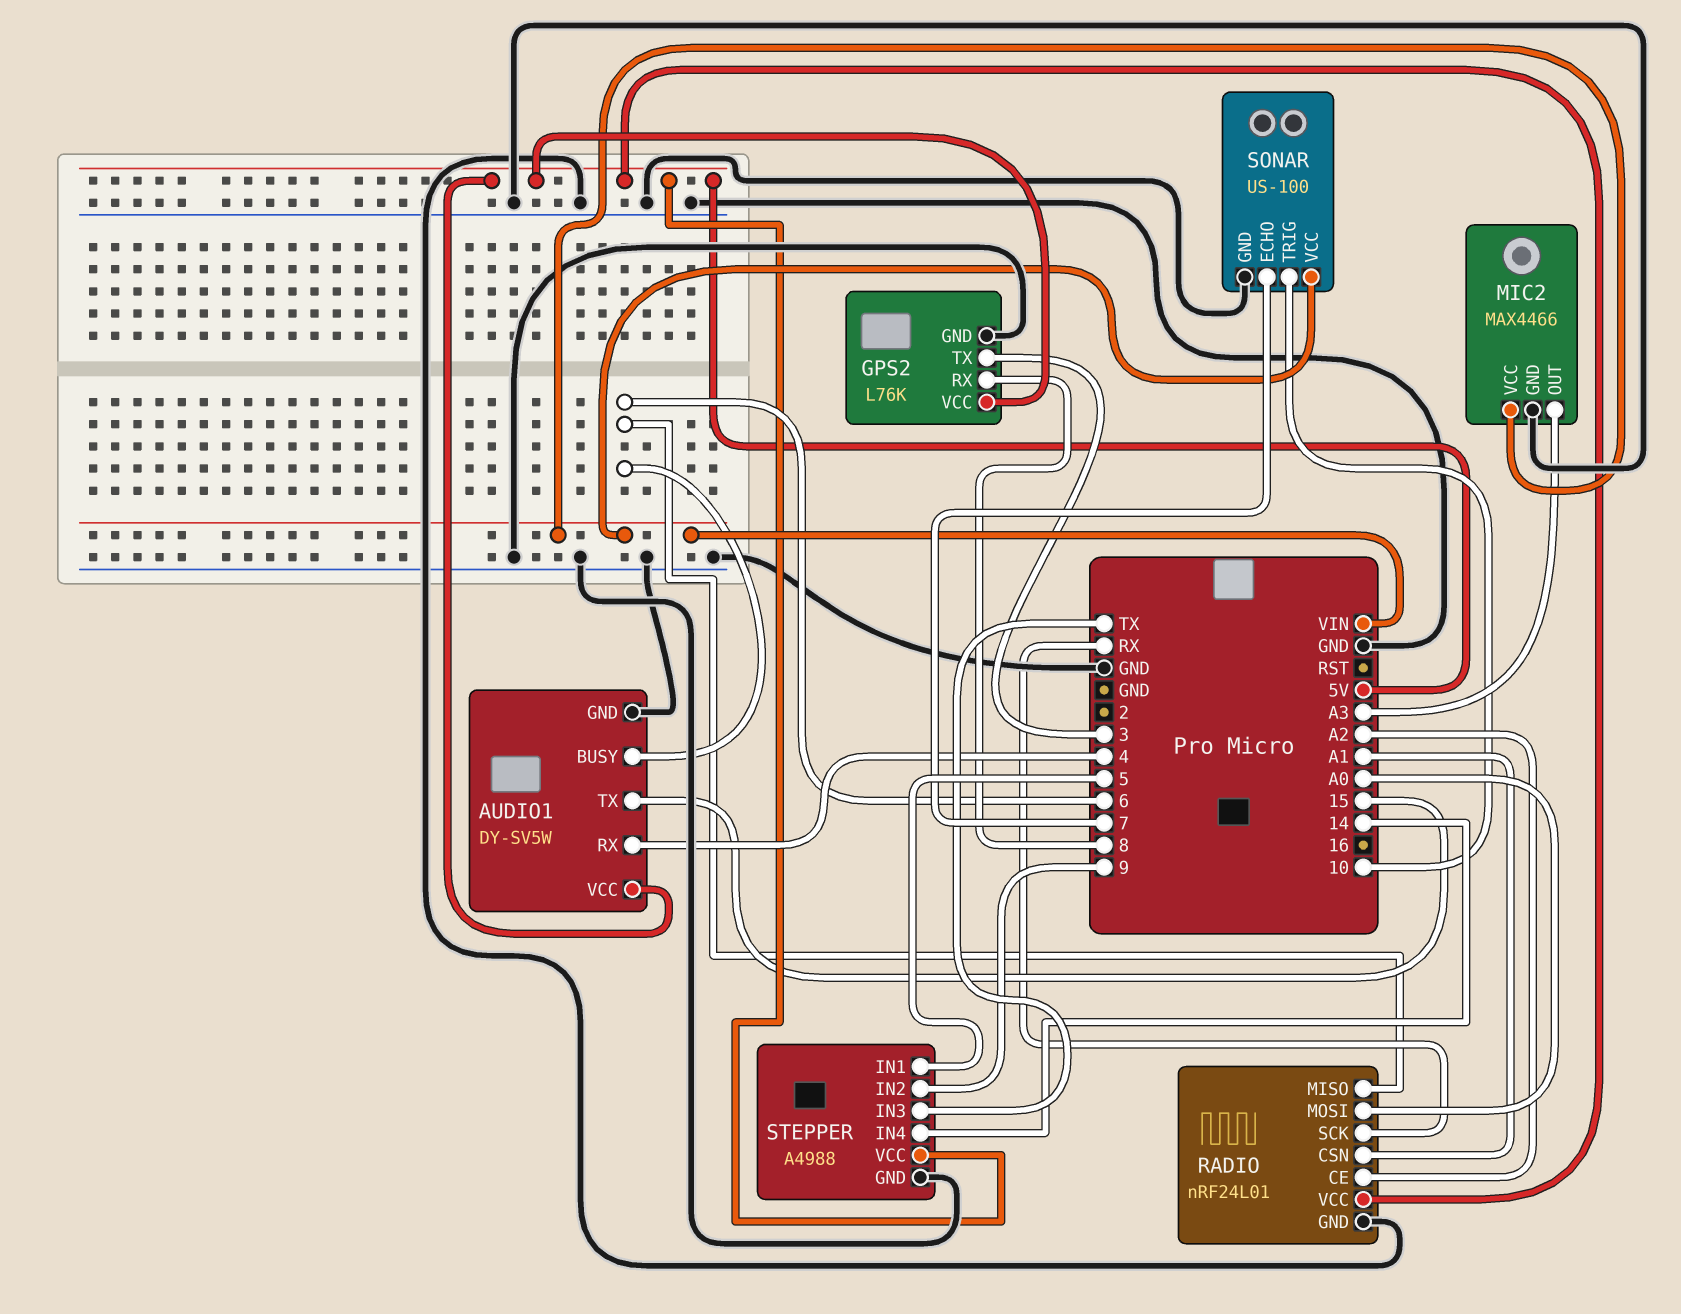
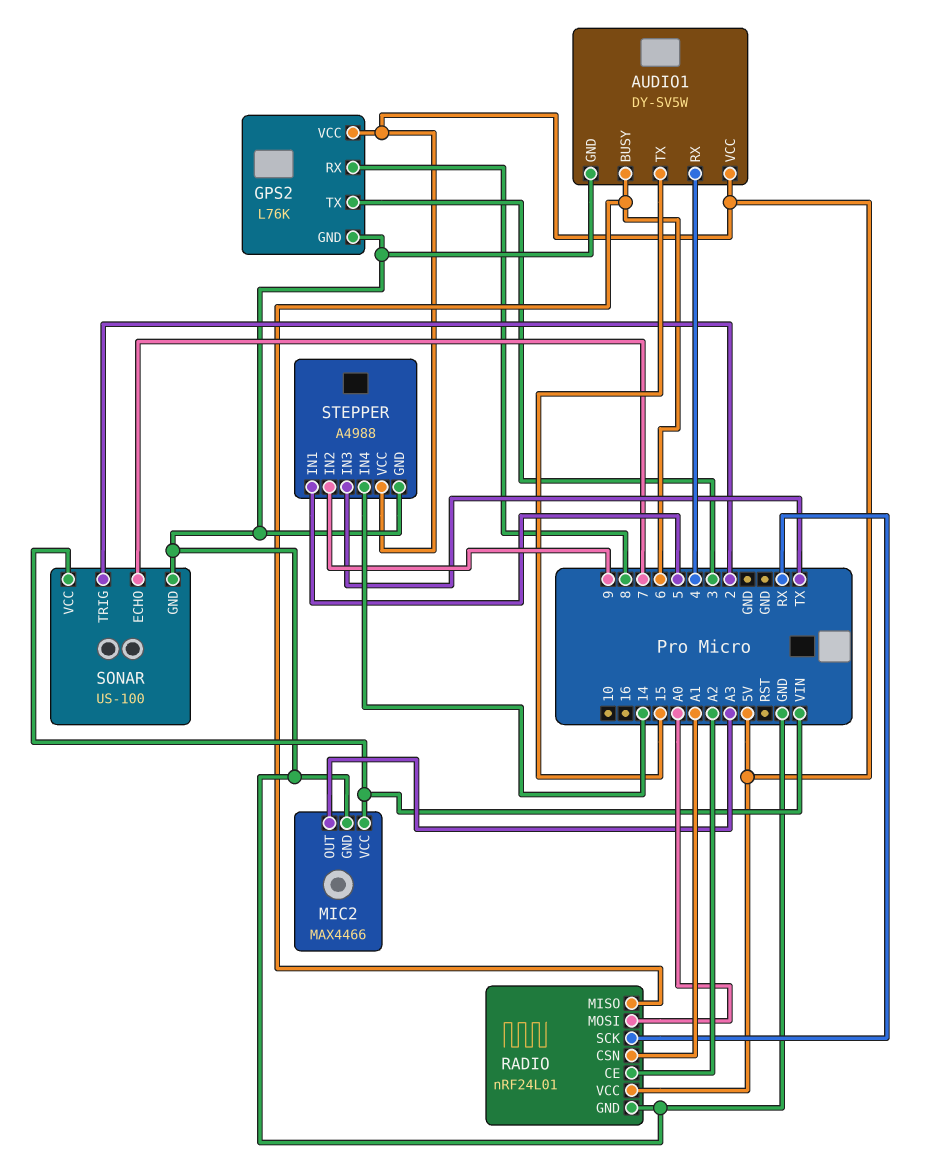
SONAR pin TRIG: 10 -> 2

